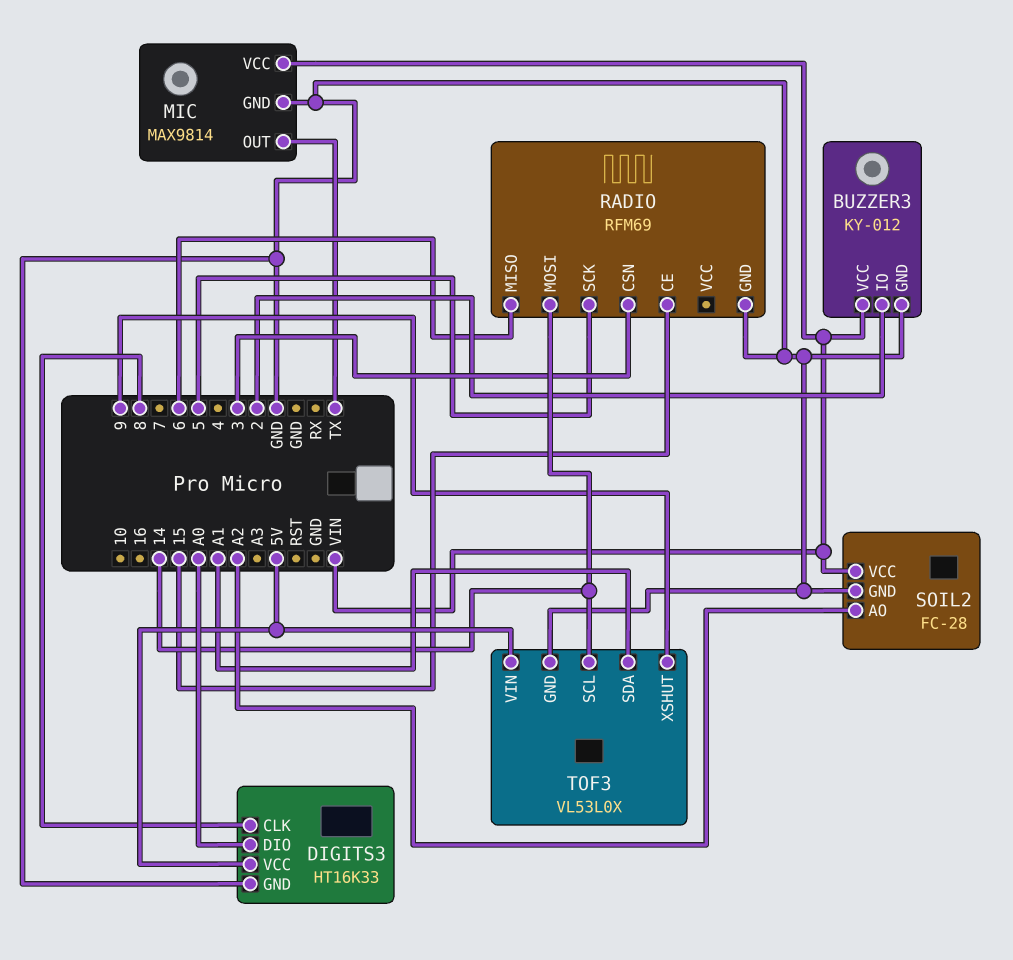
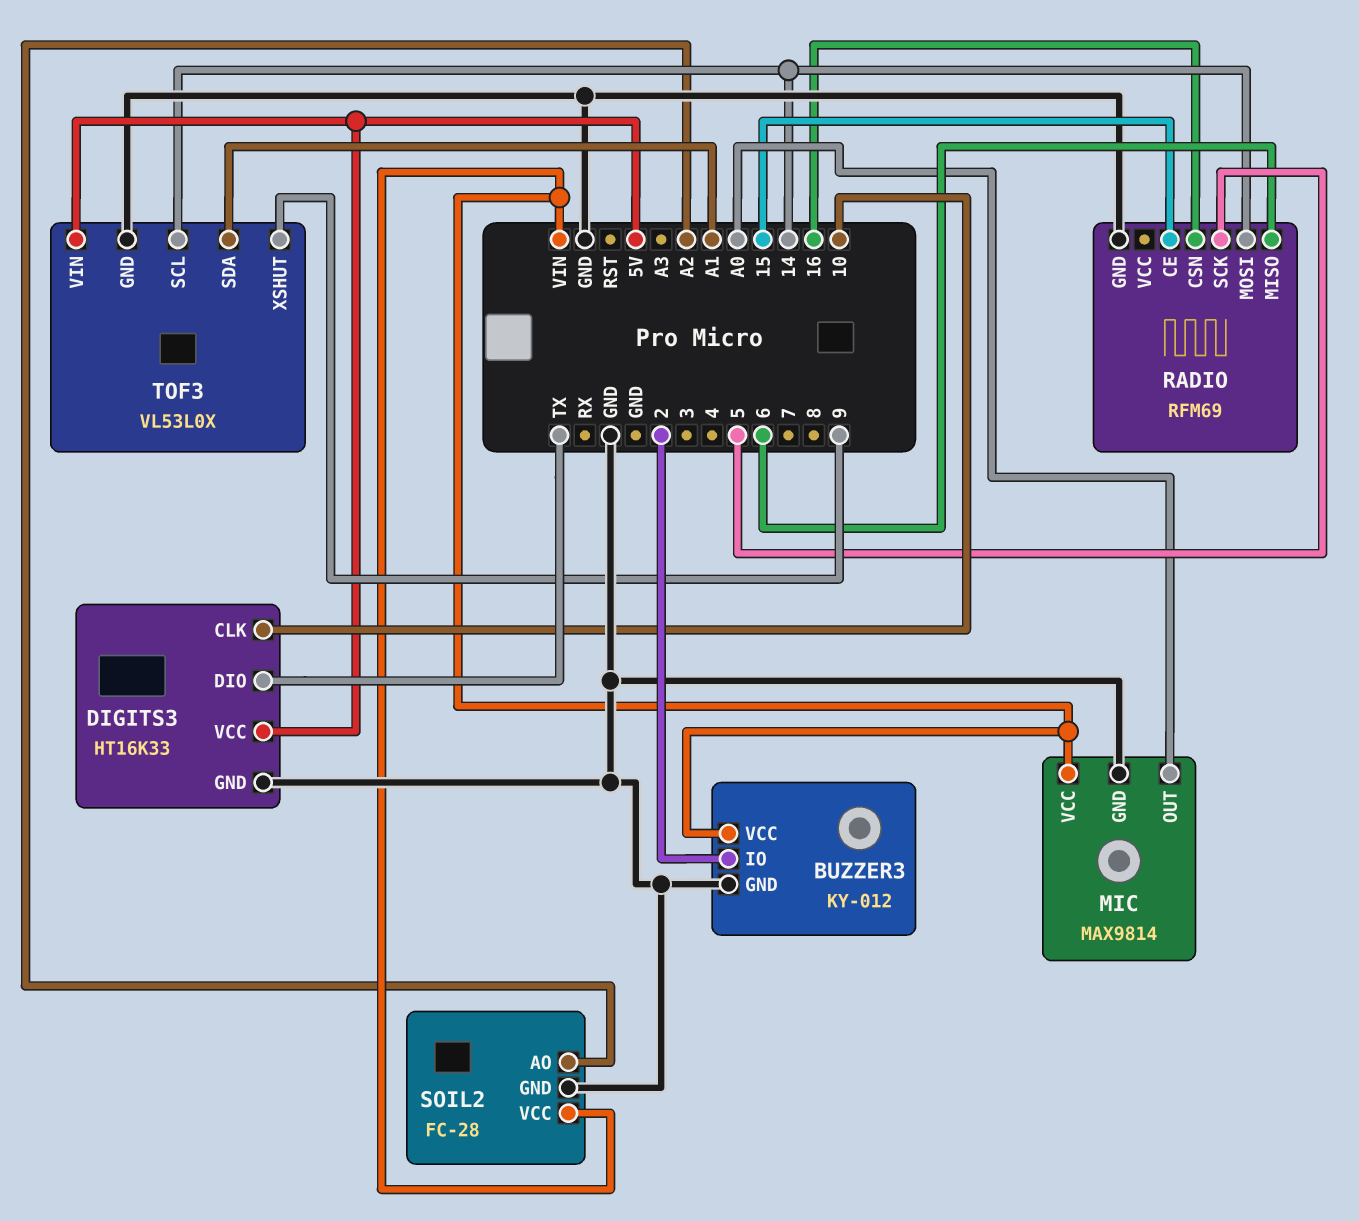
DIGITS3 pin CLK: 8 -> 10
DIGITS3 pin DIO: A0 -> TX
MIC pin OUT: TX -> A0
RADIO pin CSN: 3 -> 16

